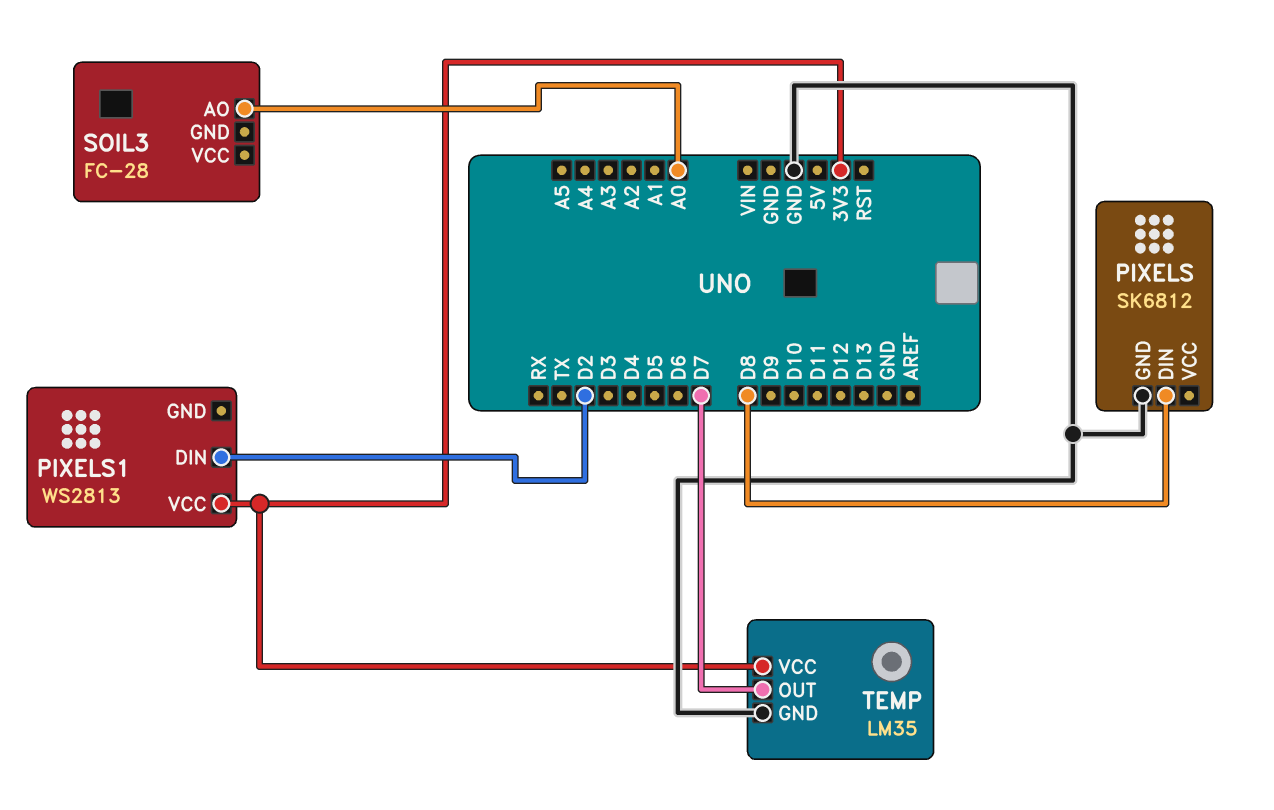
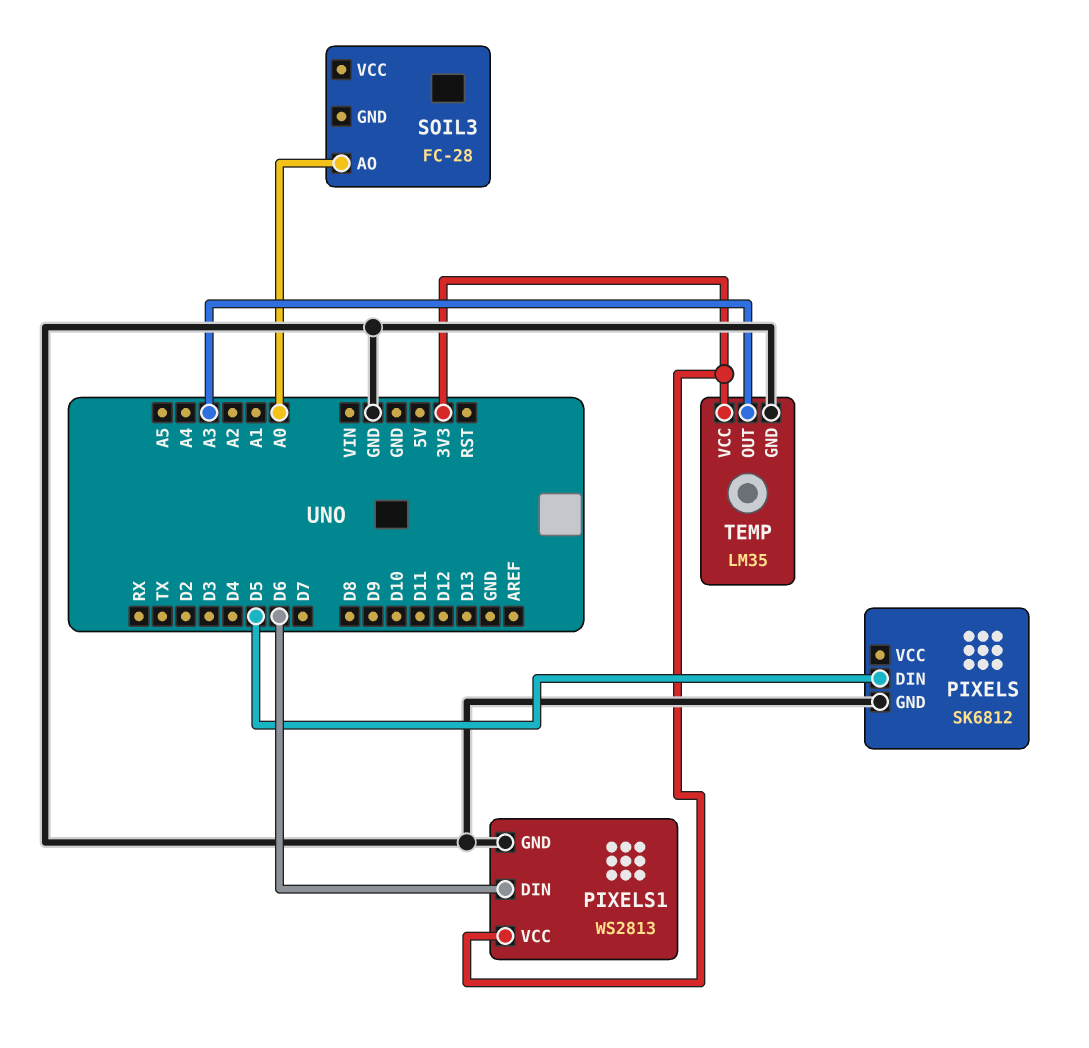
PIXELS pin DIN: D8 -> D5
PIXELS1 pin DIN: D2 -> D6
PIXELS1 pin GND: none -> GND
TEMP pin OUT: D7 -> A3

